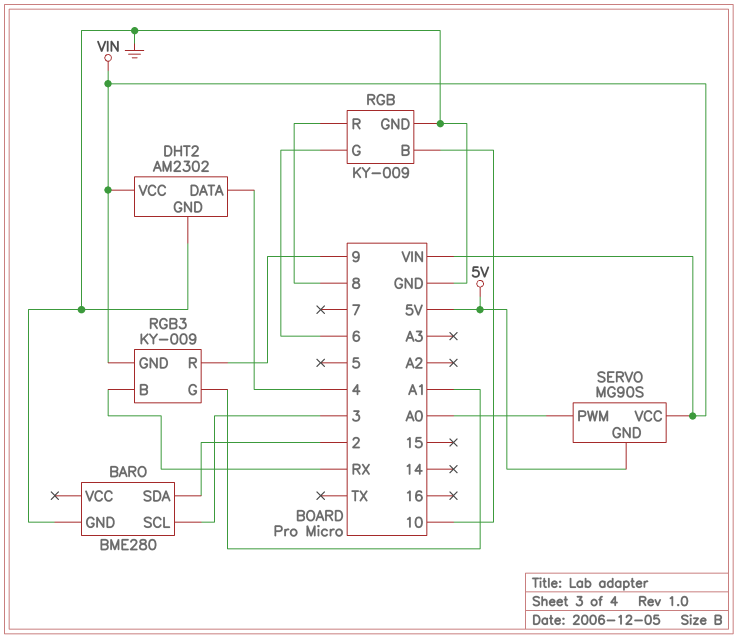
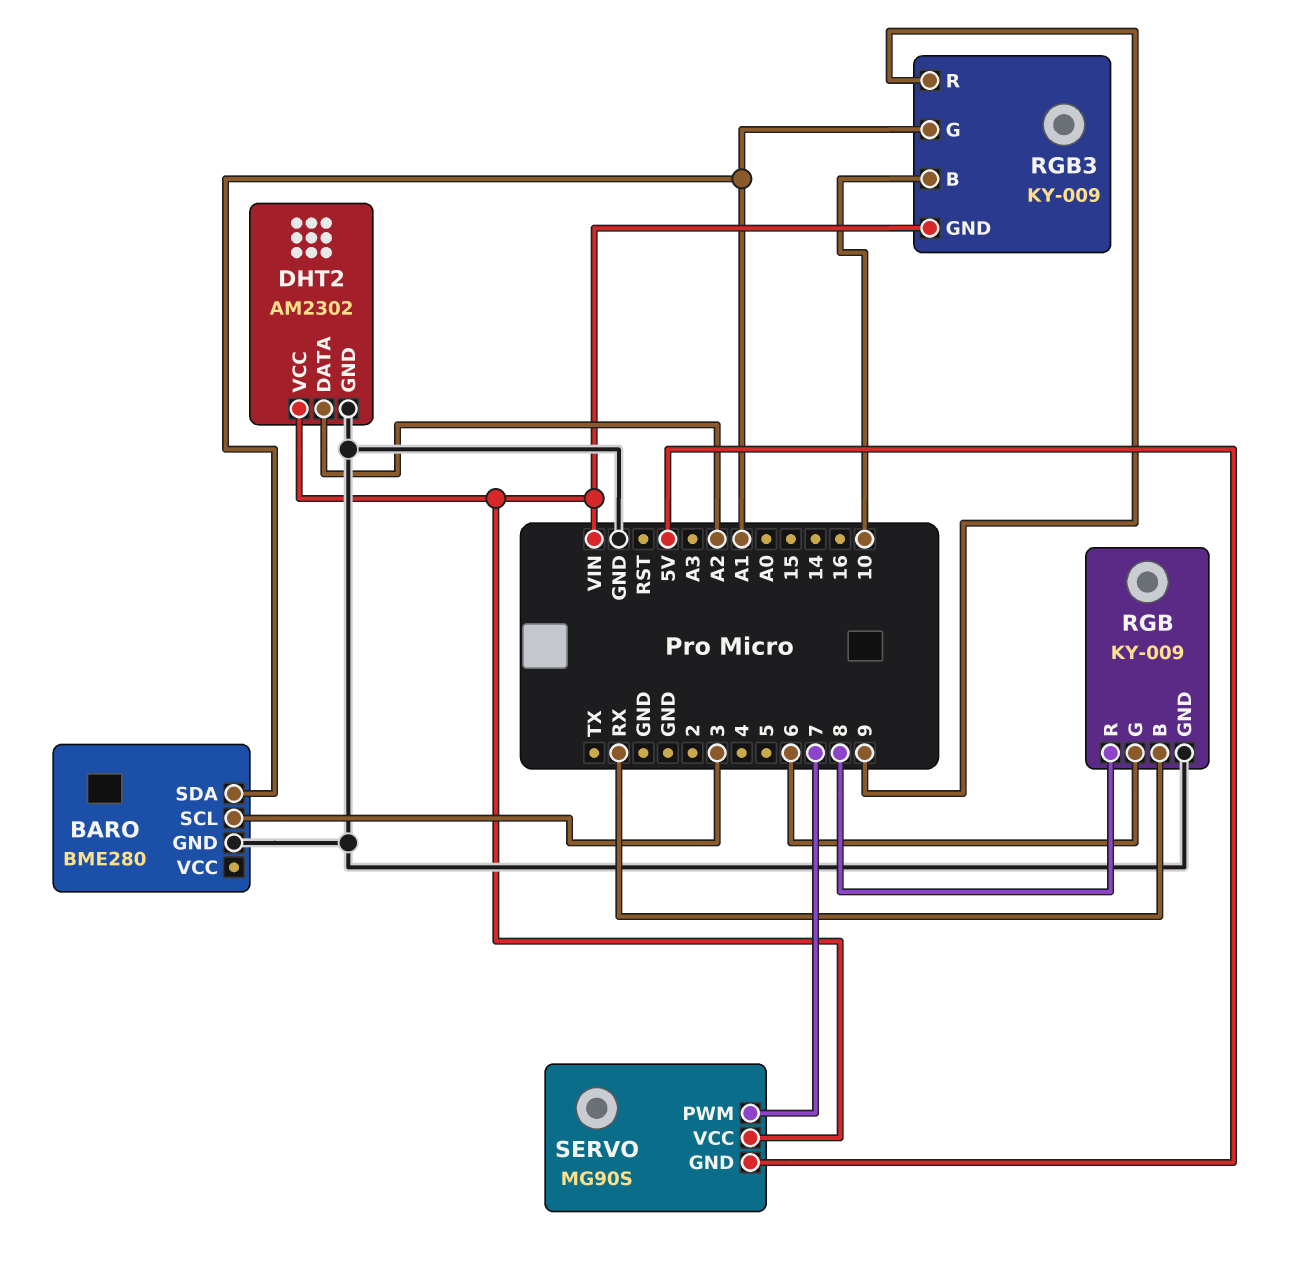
BARO pin SDA: 2 -> A1
DHT2 pin DATA: 4 -> A2
RGB pin B: 10 -> RX
RGB3 pin B: RX -> 10
SERVO pin PWM: A0 -> 7

